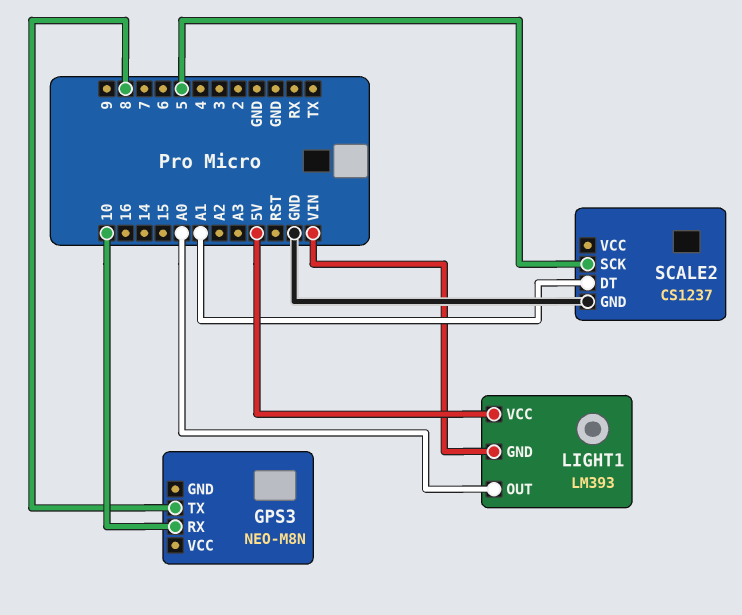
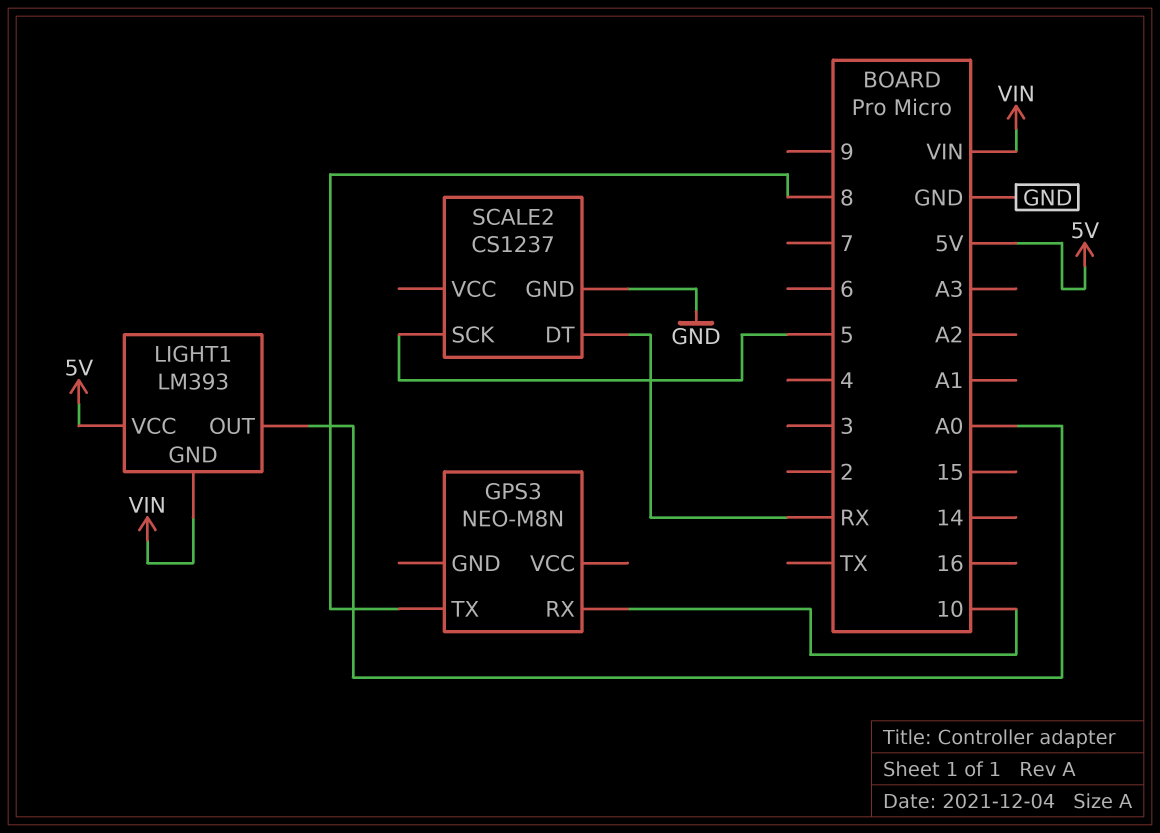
SCALE2 pin DT: A1 -> RX

